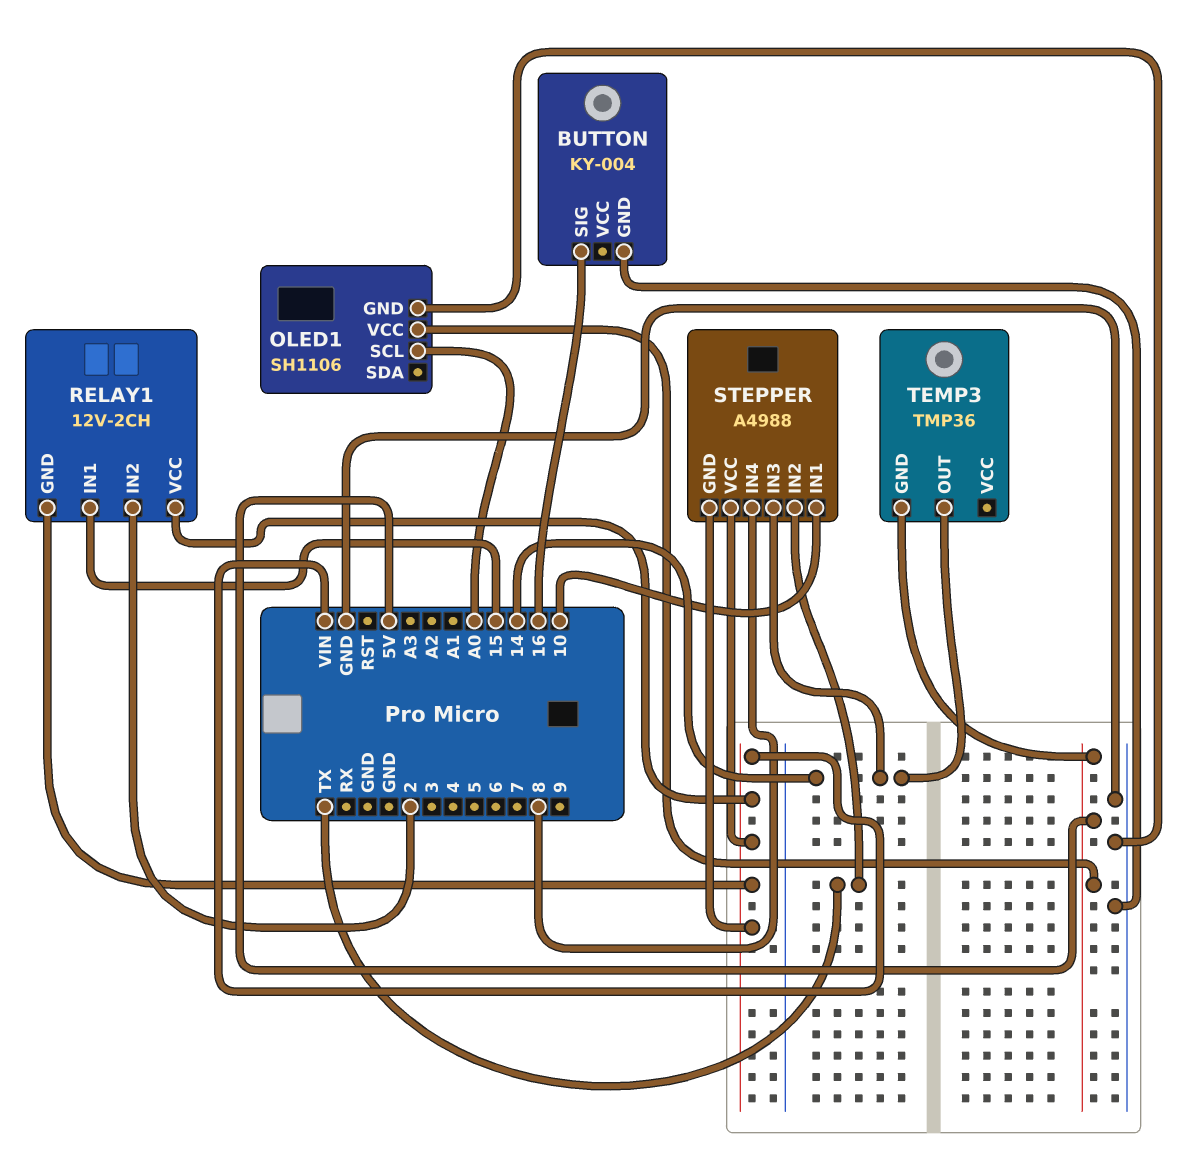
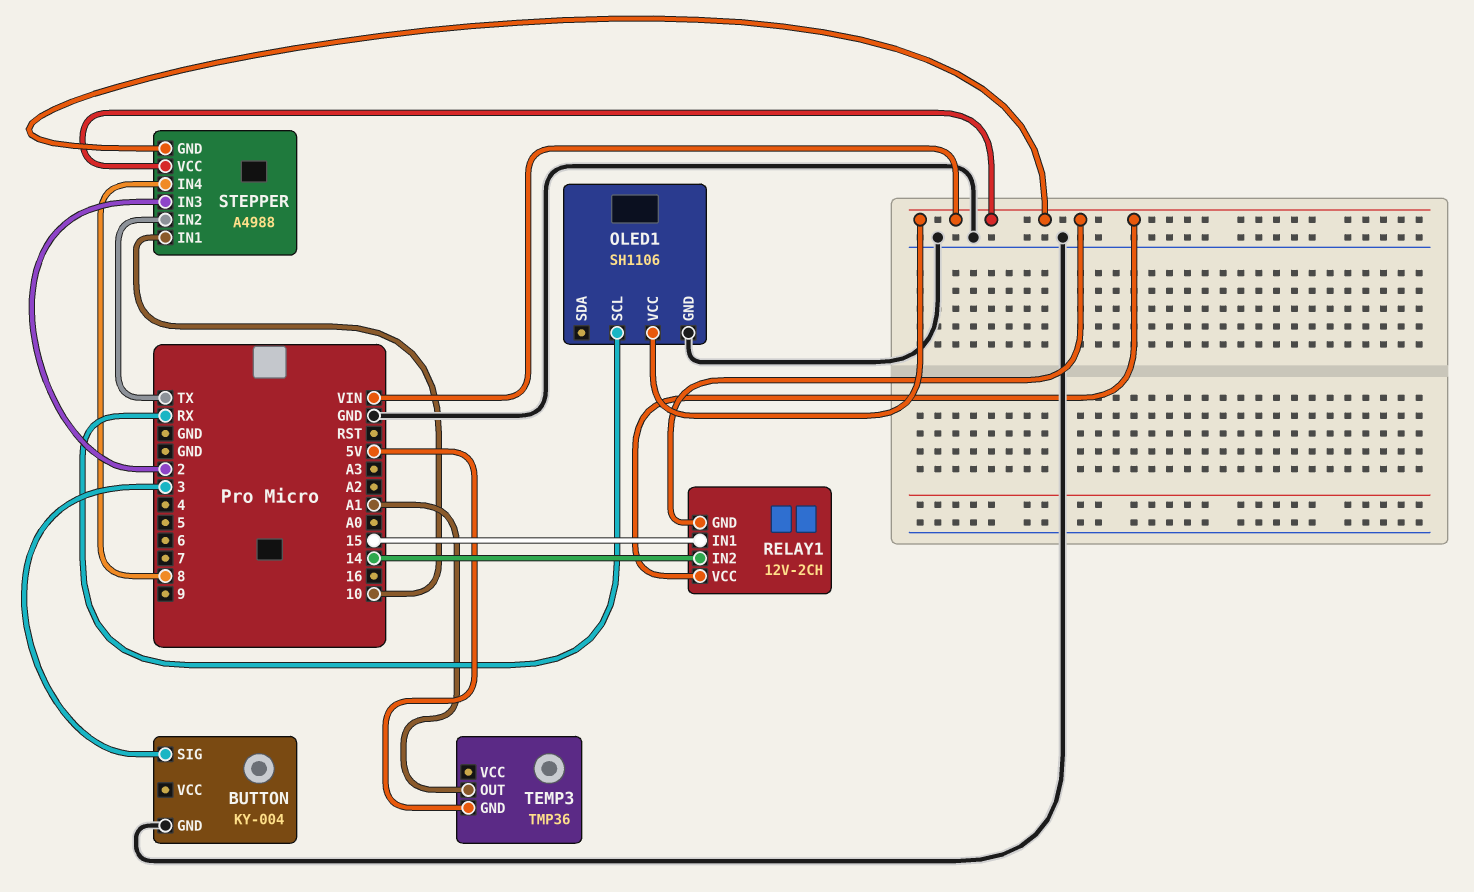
BUTTON pin SIG: 16 -> 3
OLED1 pin SCL: A0 -> RX
OLED1 pin VCC: 5V -> VIN
RELAY1 pin IN2: 2 -> 14
STEPPER pin IN3: 14 -> 2
TEMP3 pin OUT: 14 -> A1

